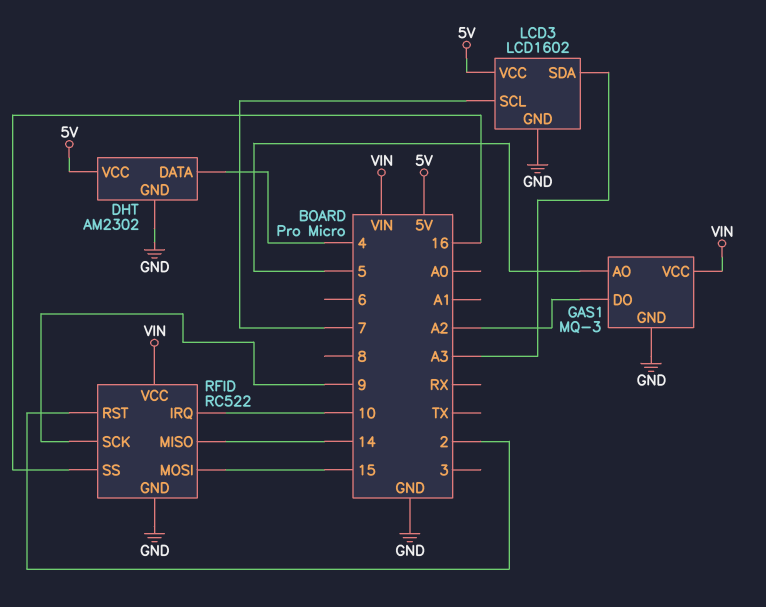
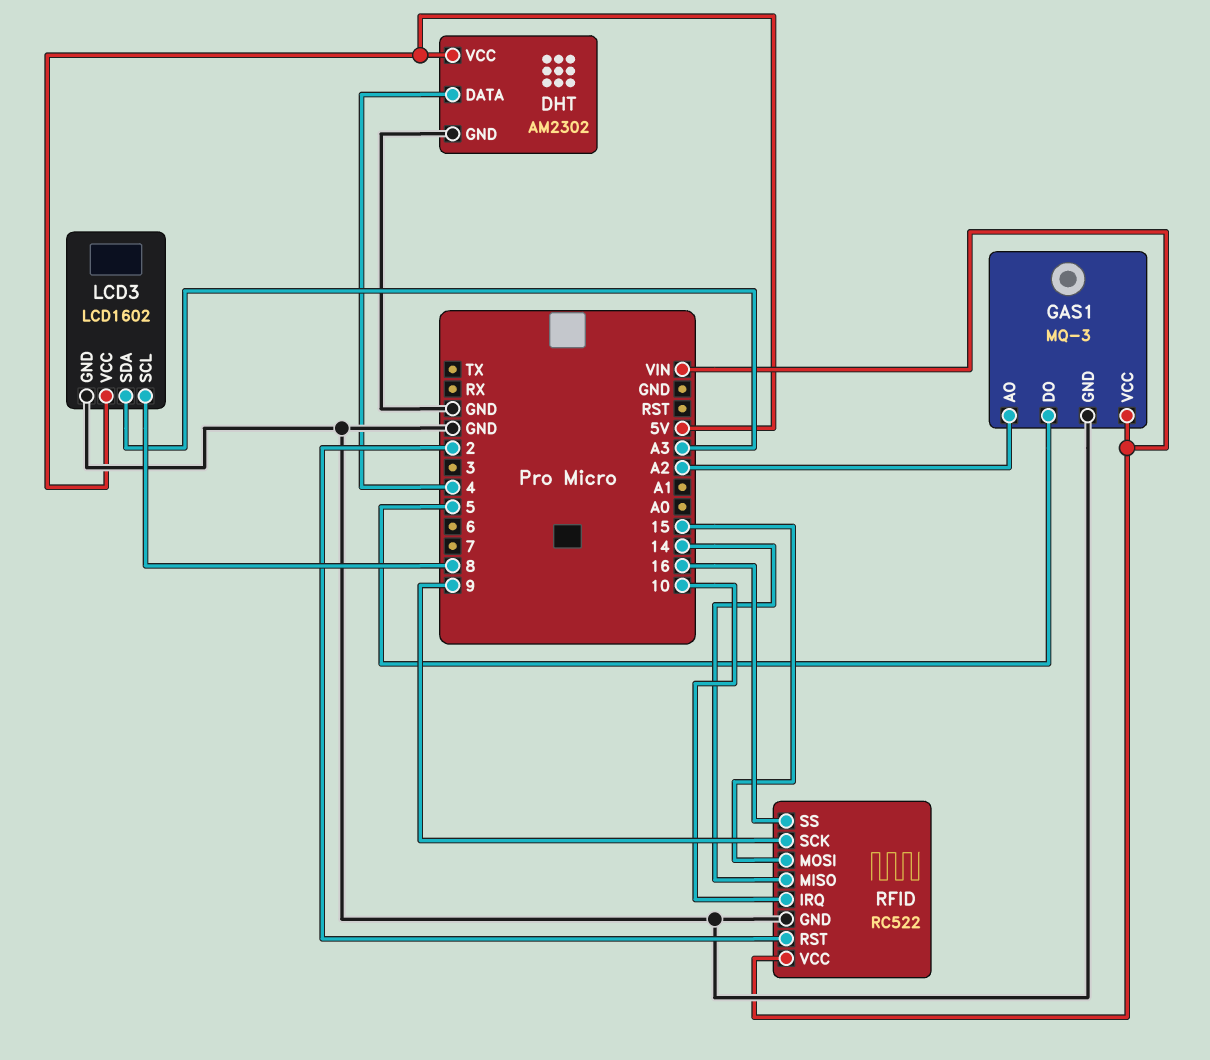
GAS1 pin AO: 5 -> A2
GAS1 pin DO: A2 -> 5
LCD3 pin SCL: 7 -> 8

